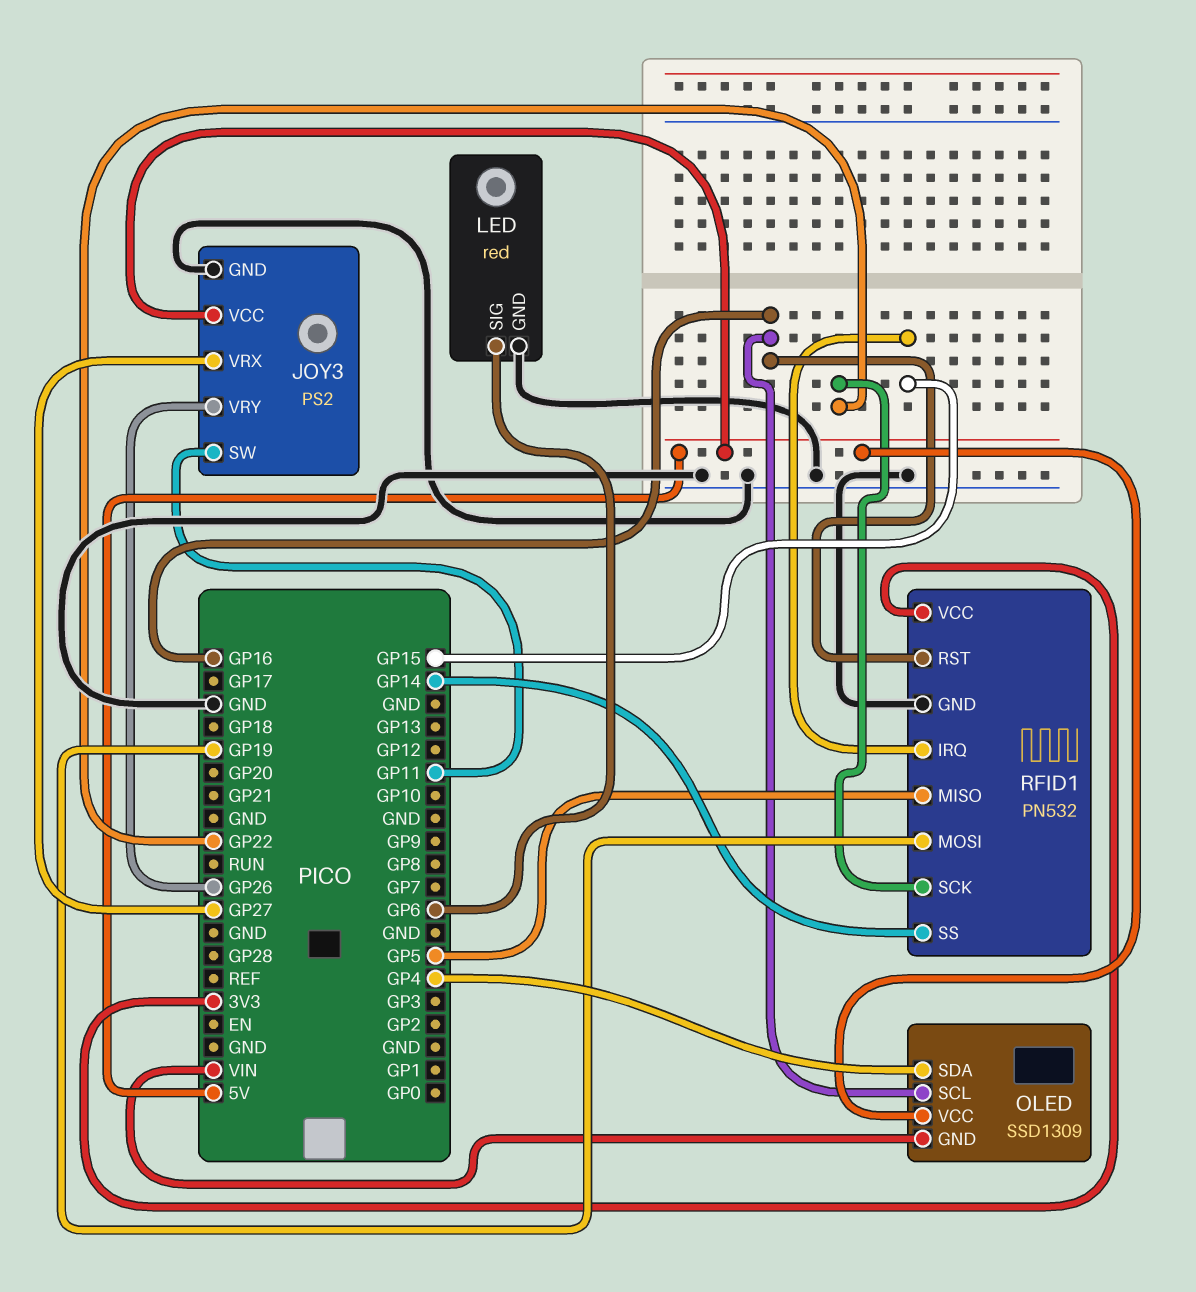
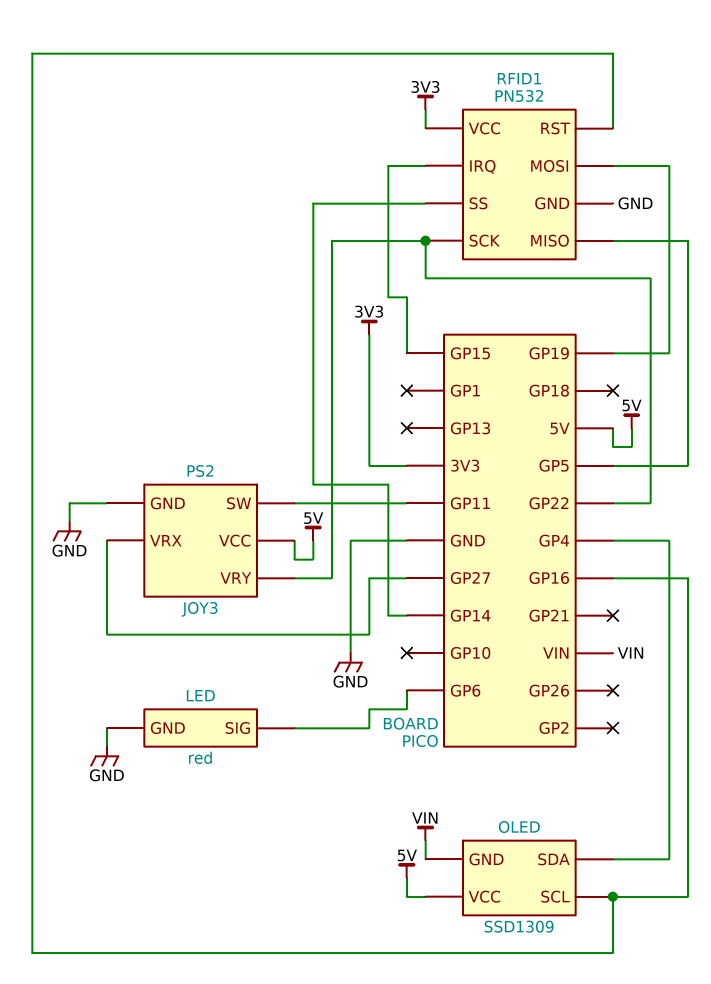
JOY3 pin VRY: GP26 -> GP22

